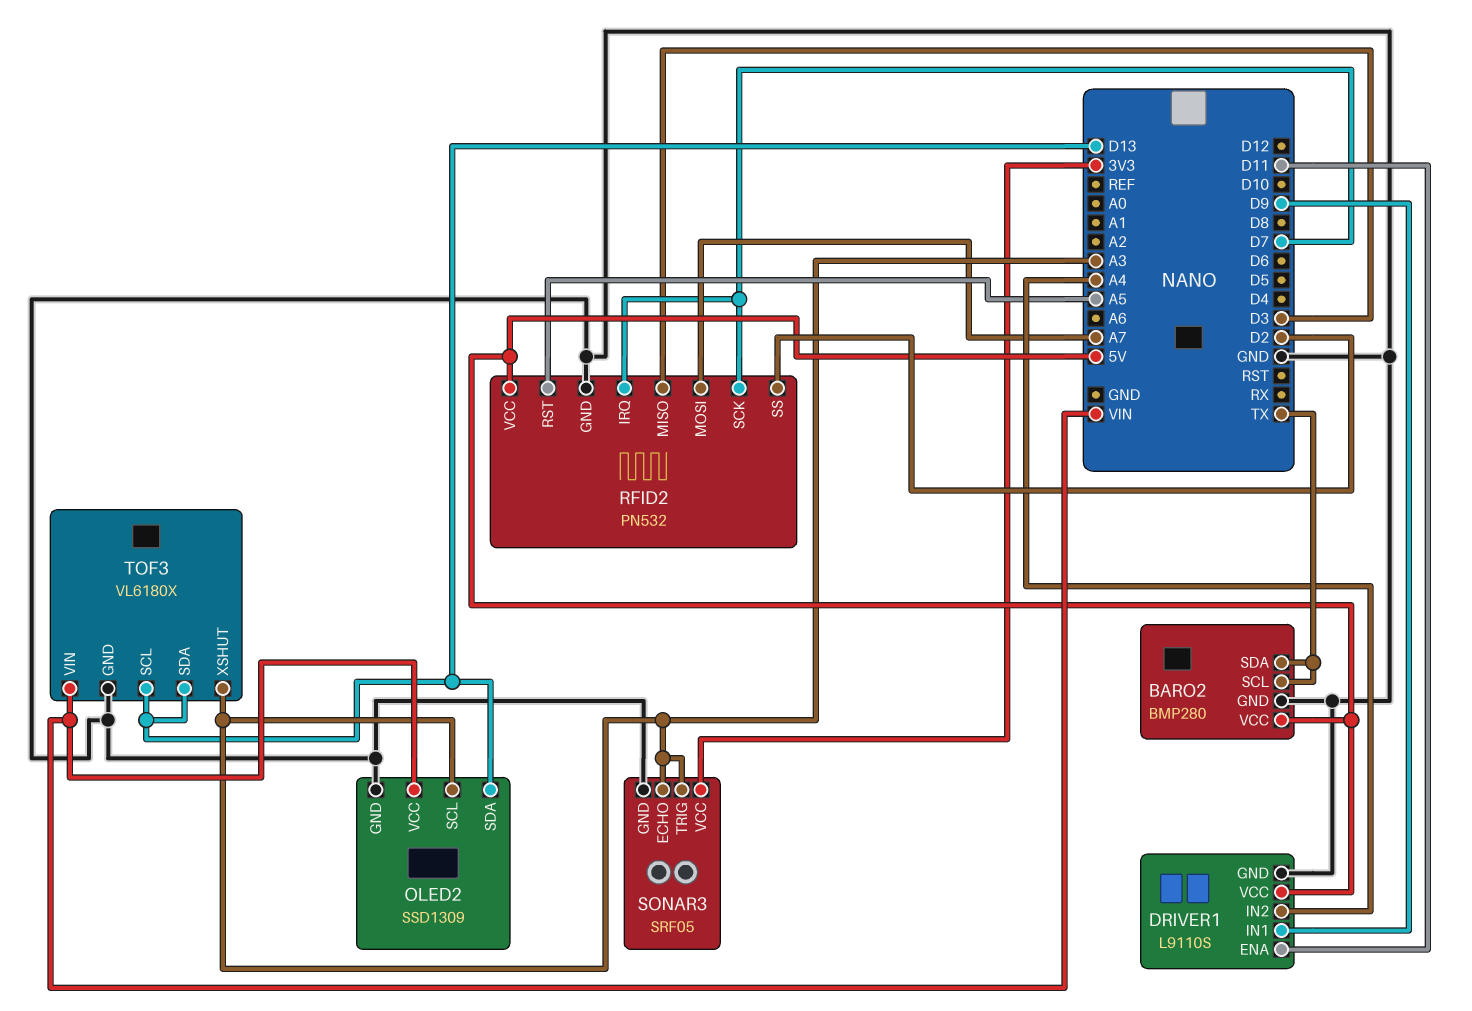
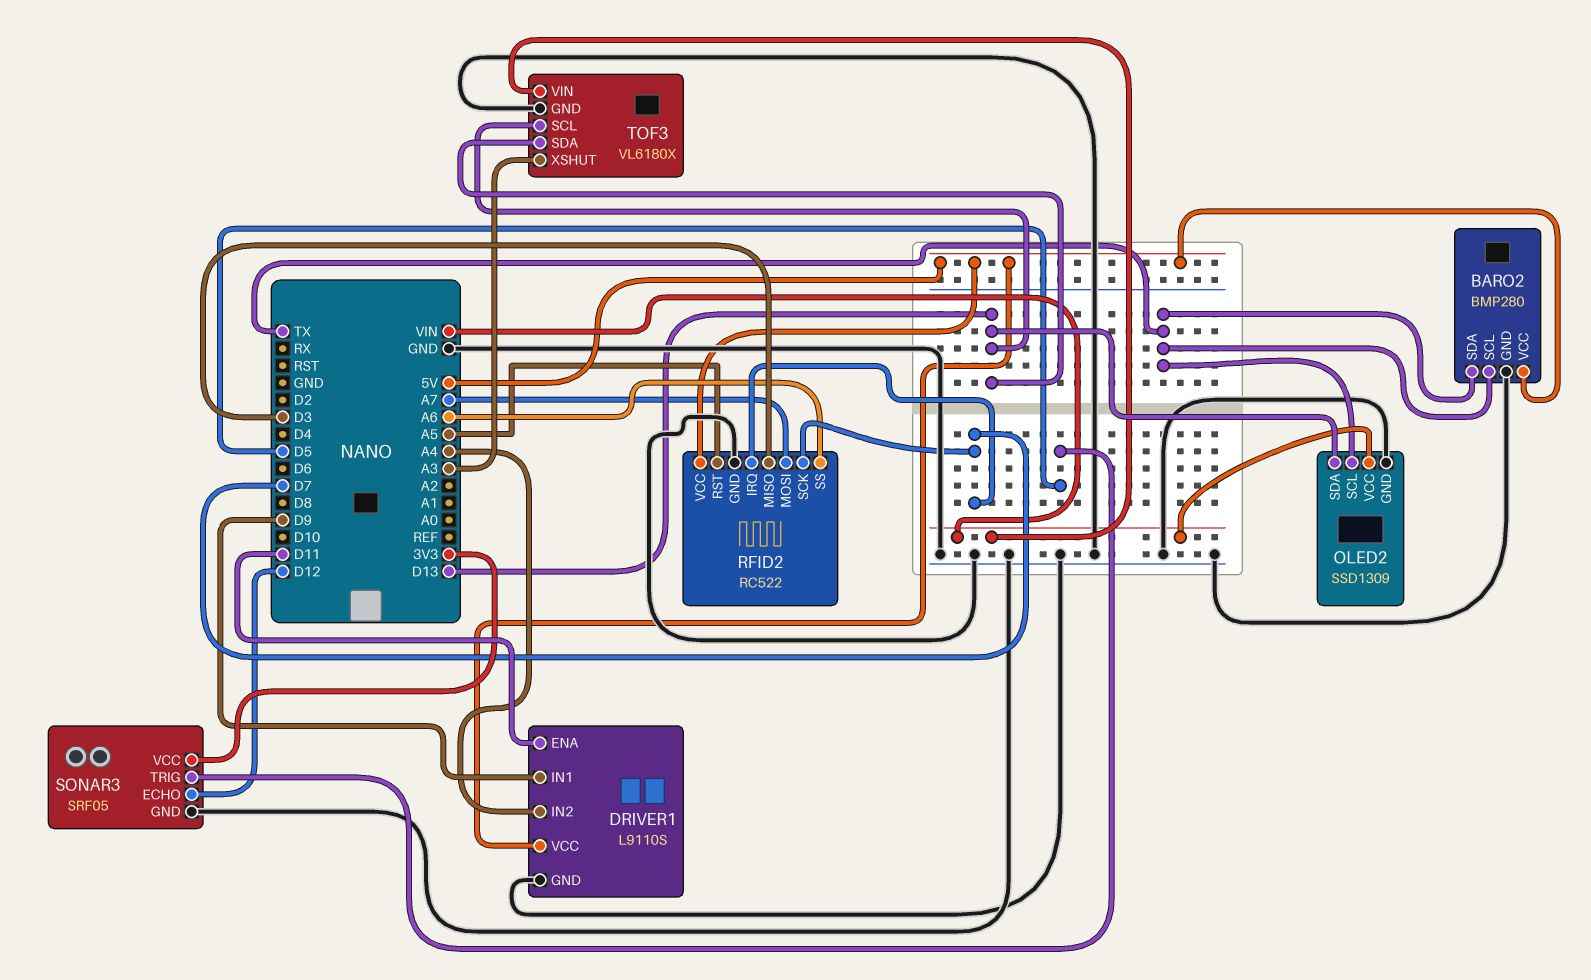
OLED2 pin SCL: A3 -> TX
RFID2: PN532 -> RC522
RFID2 pin SS: D2 -> A6
SONAR3 pin ECHO: A3 -> D12
SONAR3 pin TRIG: A3 -> D5

